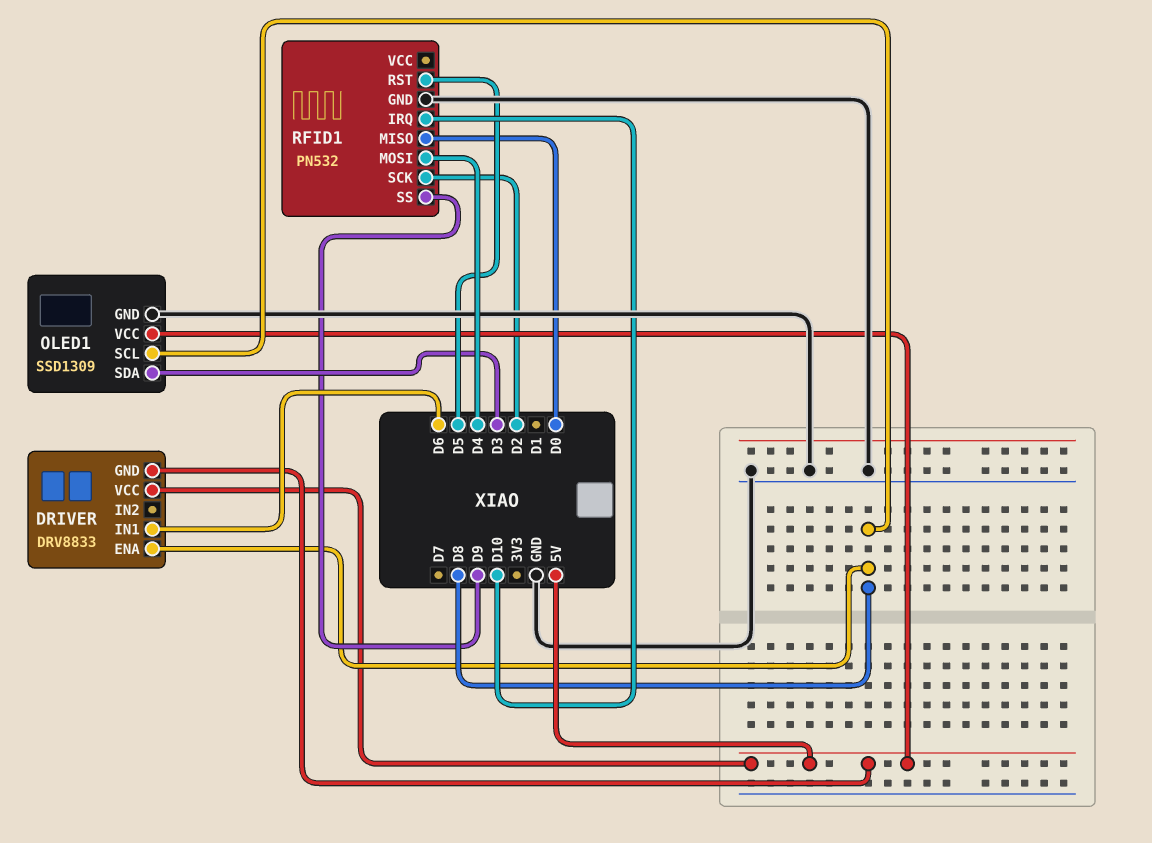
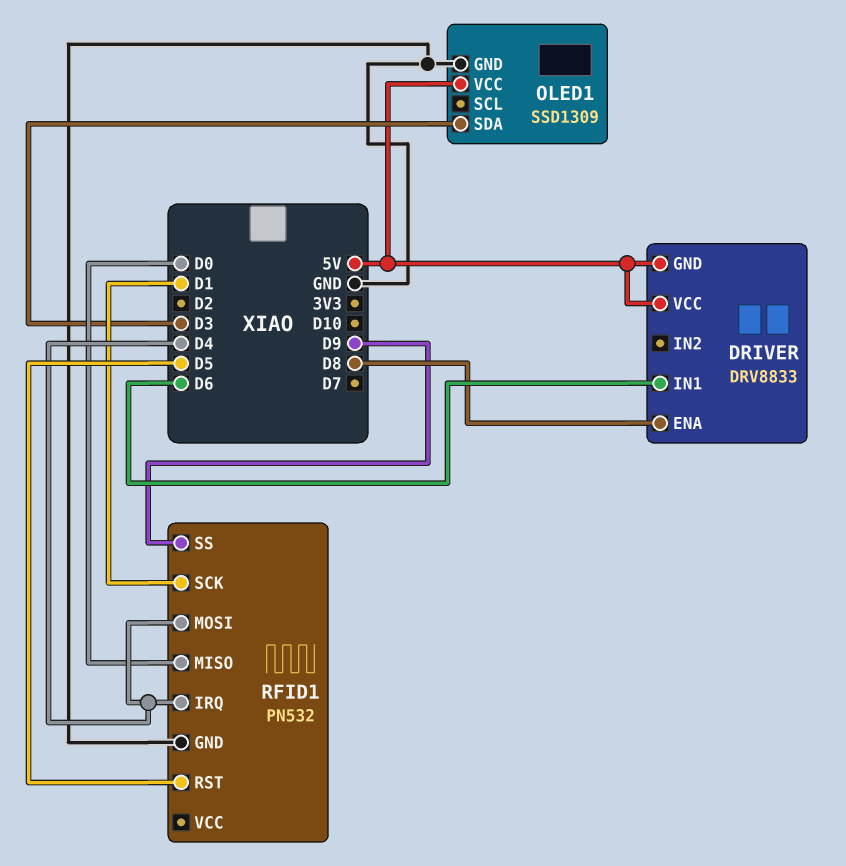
OLED1 pin SCL: D8 -> none
RFID1 pin IRQ: D10 -> D4
RFID1 pin SCK: D2 -> D1

